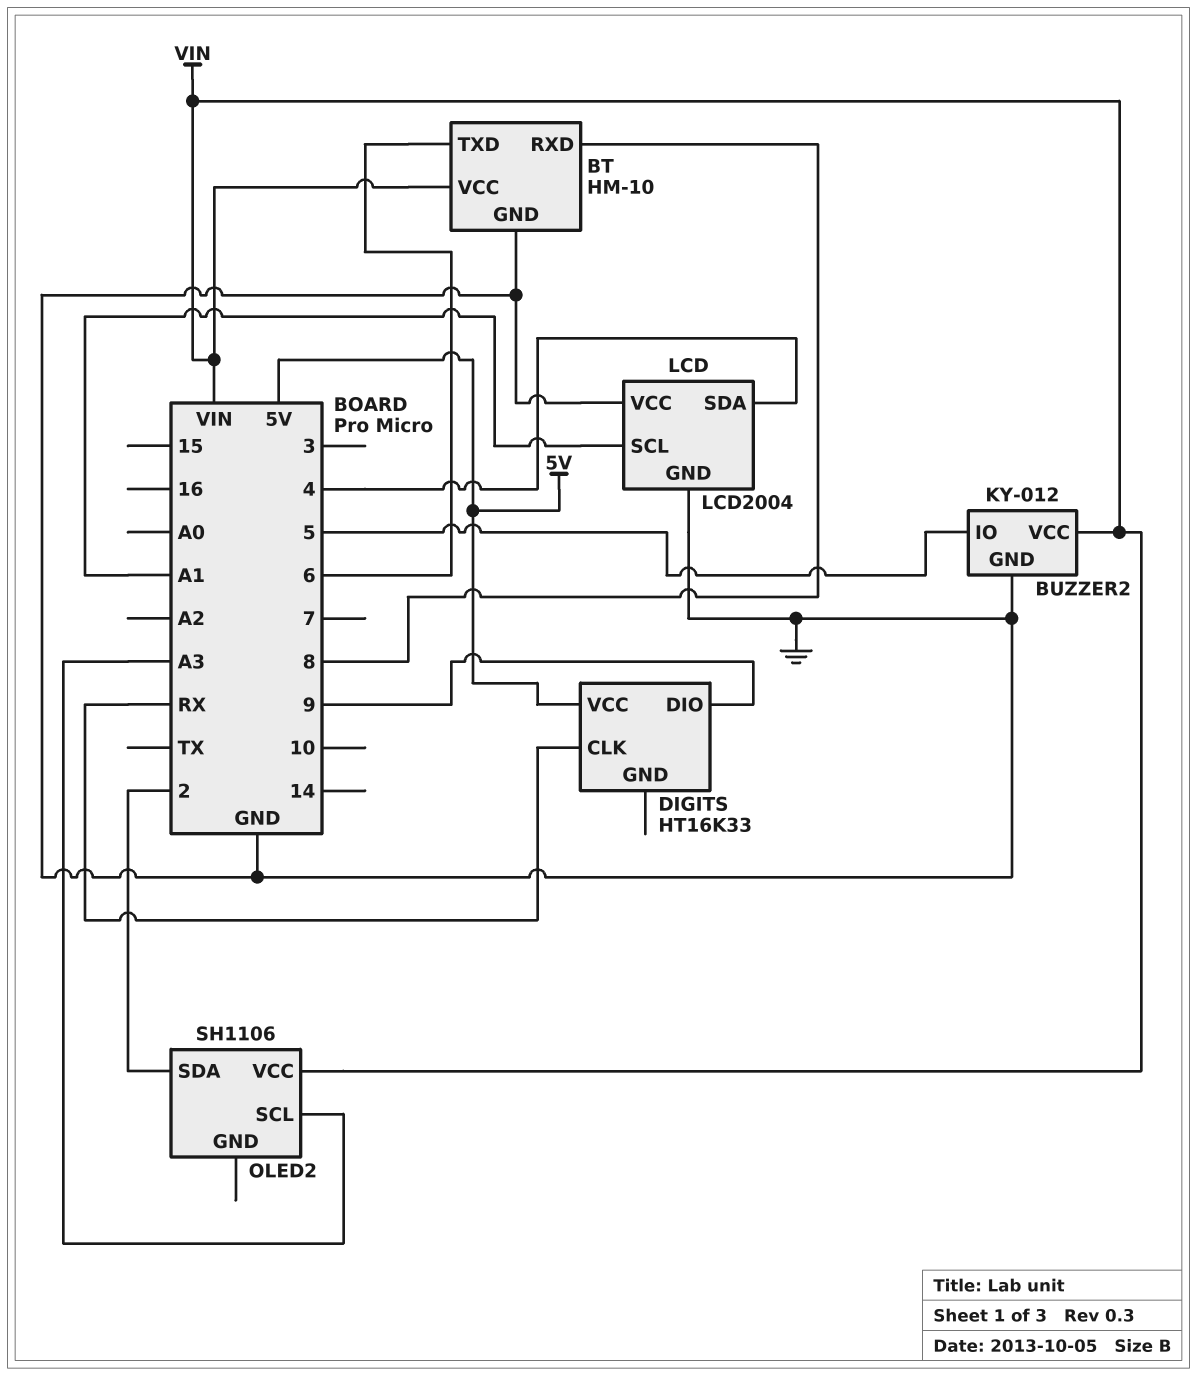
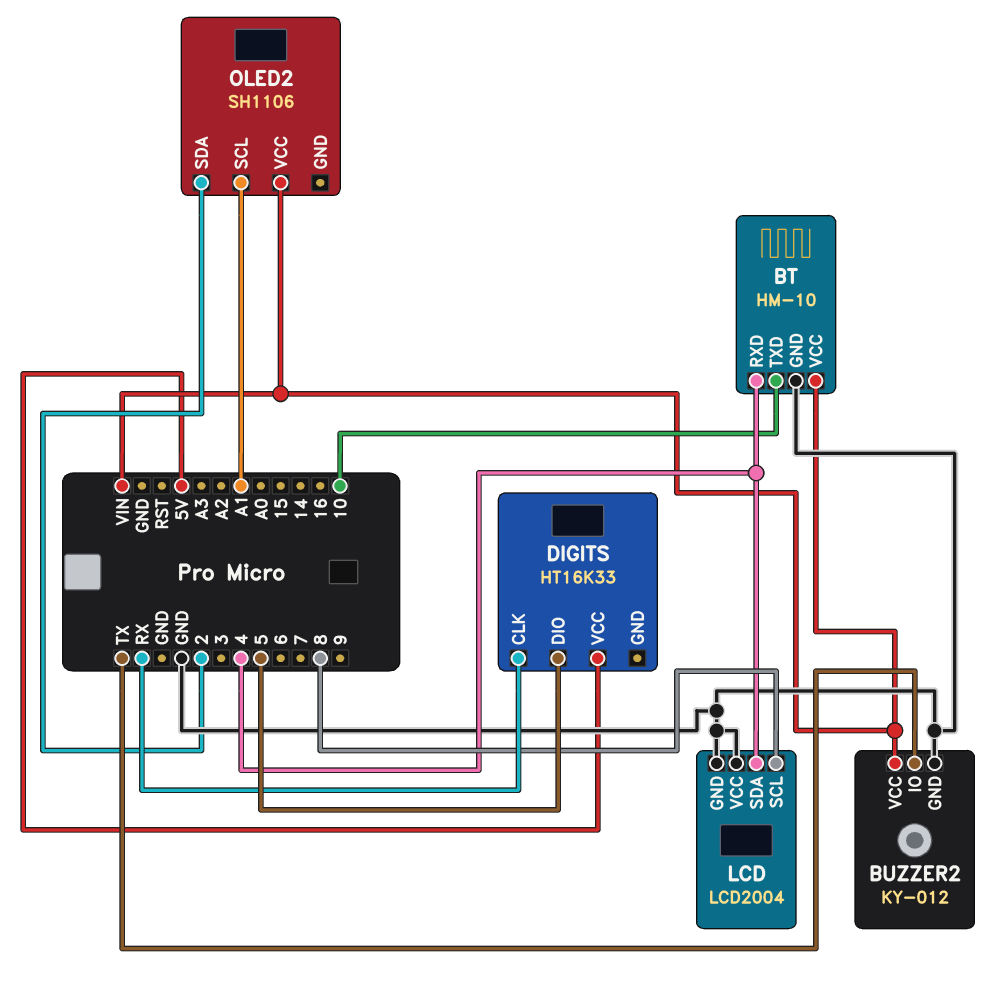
BT pin RXD: 8 -> 4
BT pin TXD: 6 -> 10
BUZZER2 pin IO: 5 -> TX
DIGITS pin DIO: 9 -> 5
LCD pin SCL: A1 -> 8
OLED2 pin SCL: A3 -> A1

